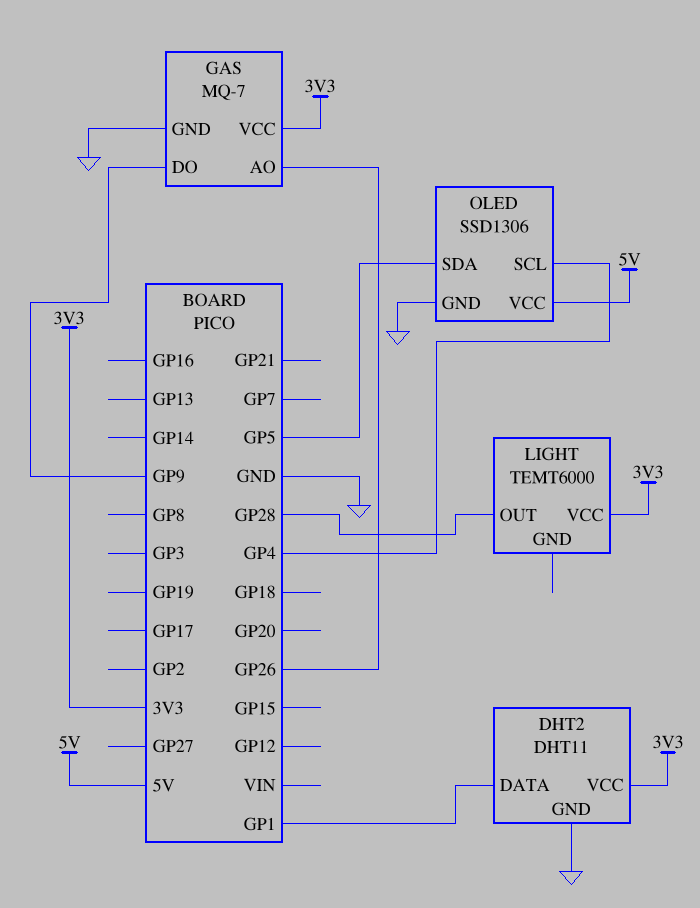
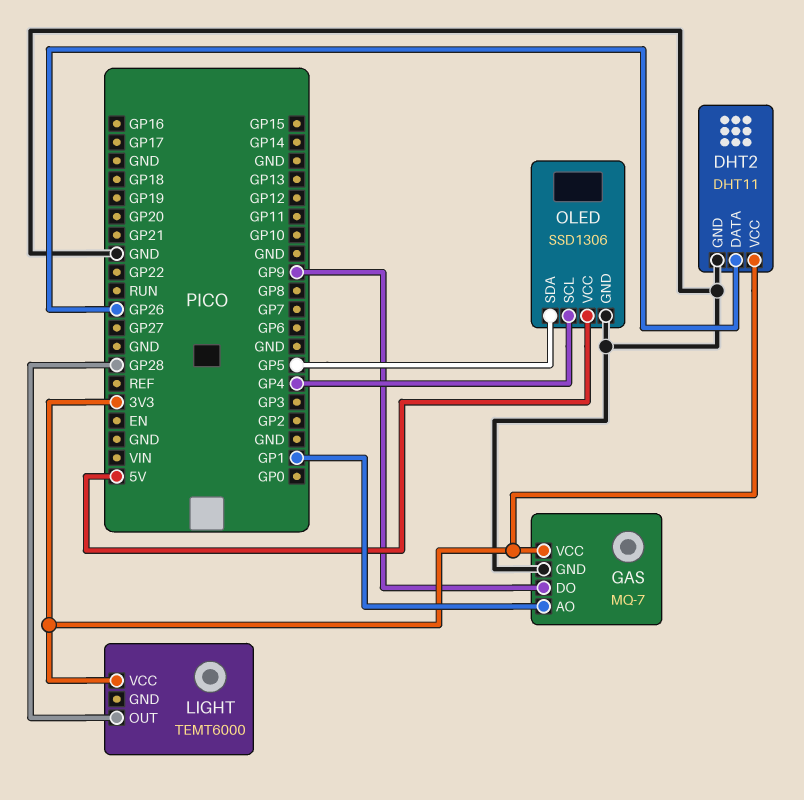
DHT2 pin DATA: GP1 -> GP26
GAS pin AO: GP26 -> GP1

